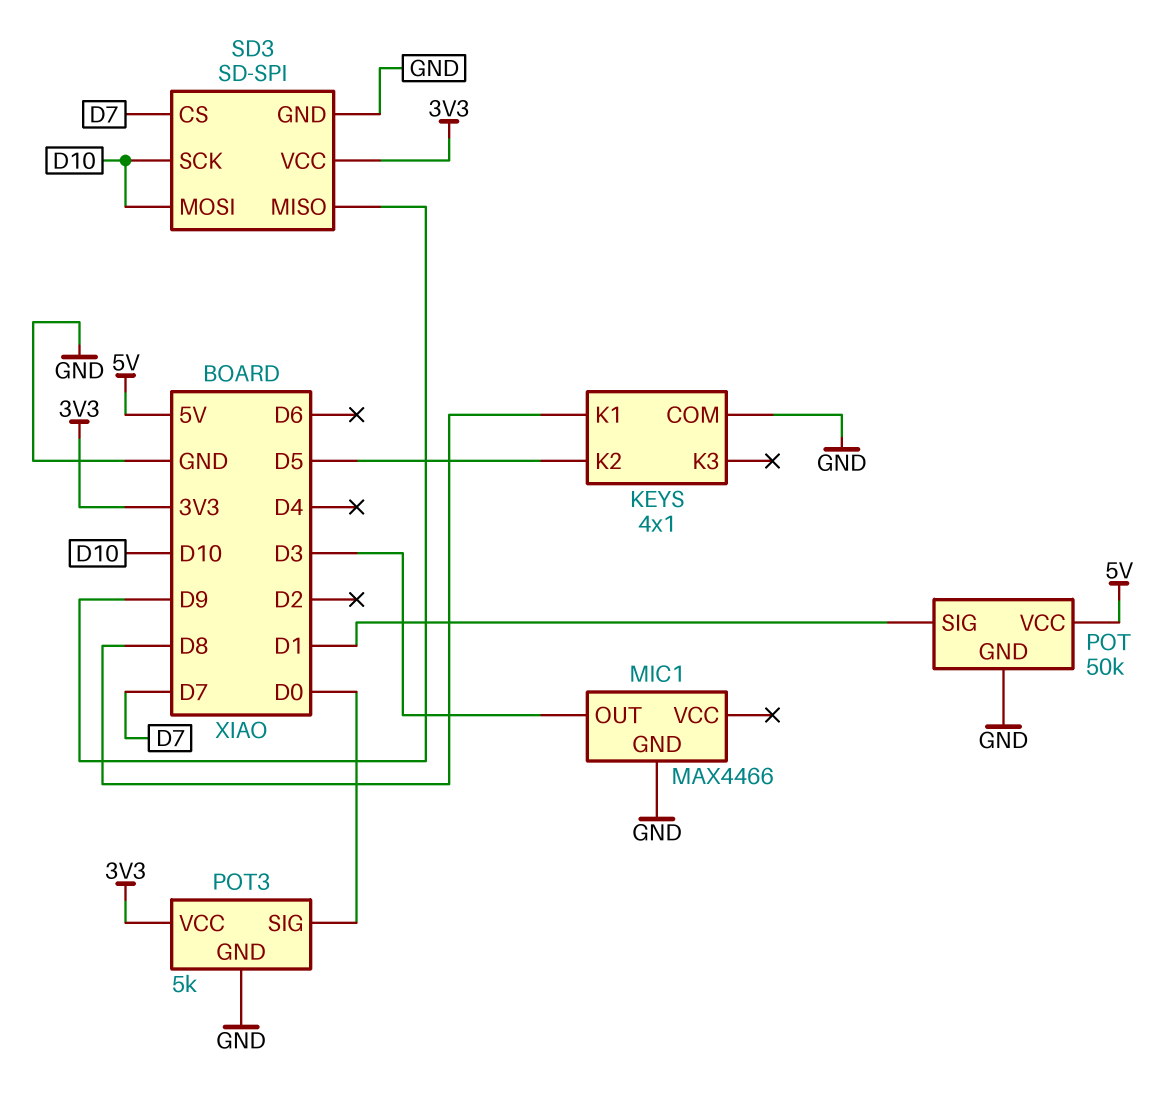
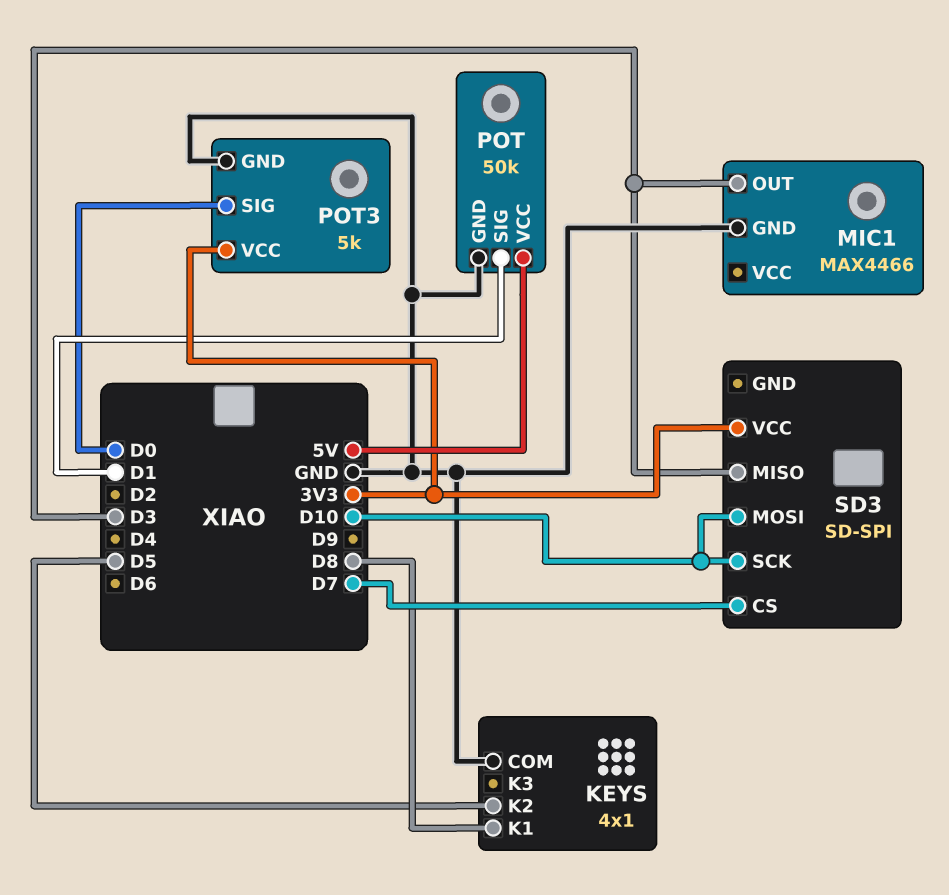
SD3 pin GND: GND -> none
SD3 pin MISO: D9 -> D3

